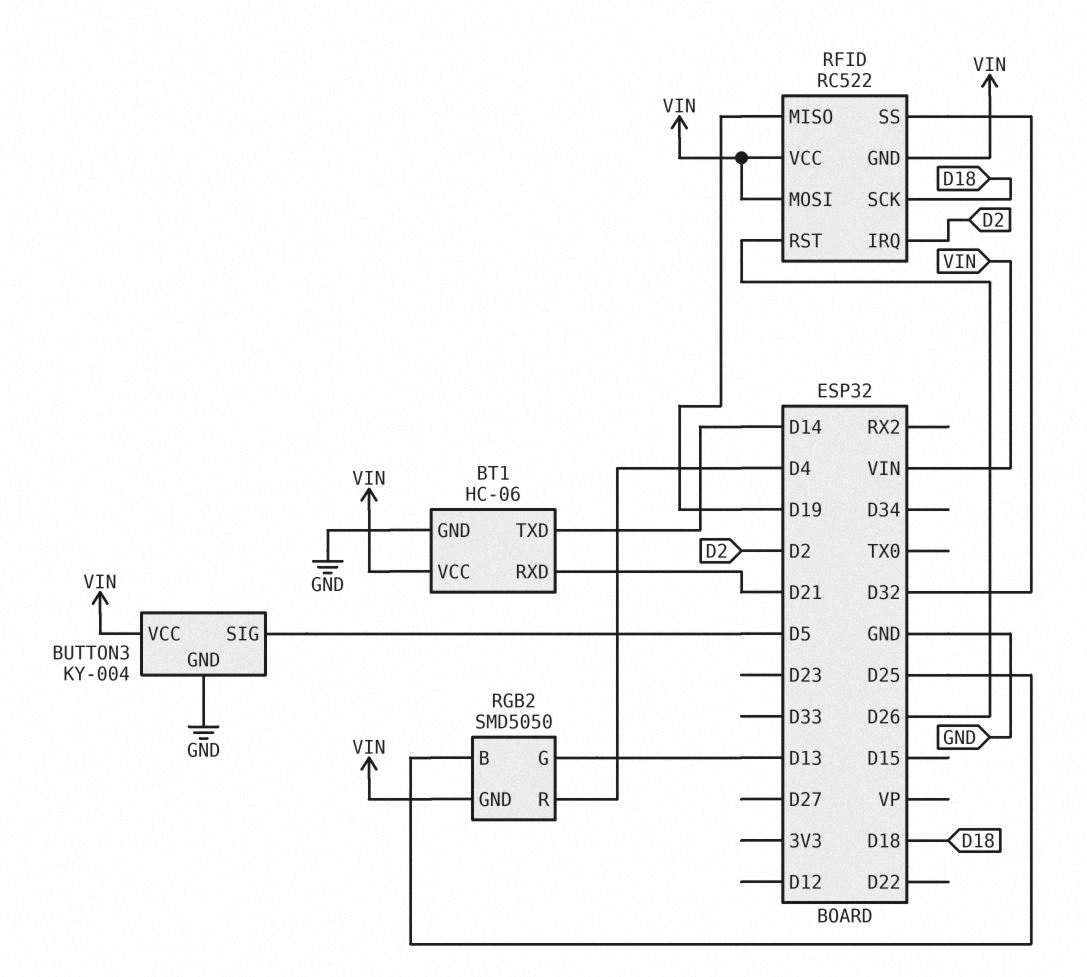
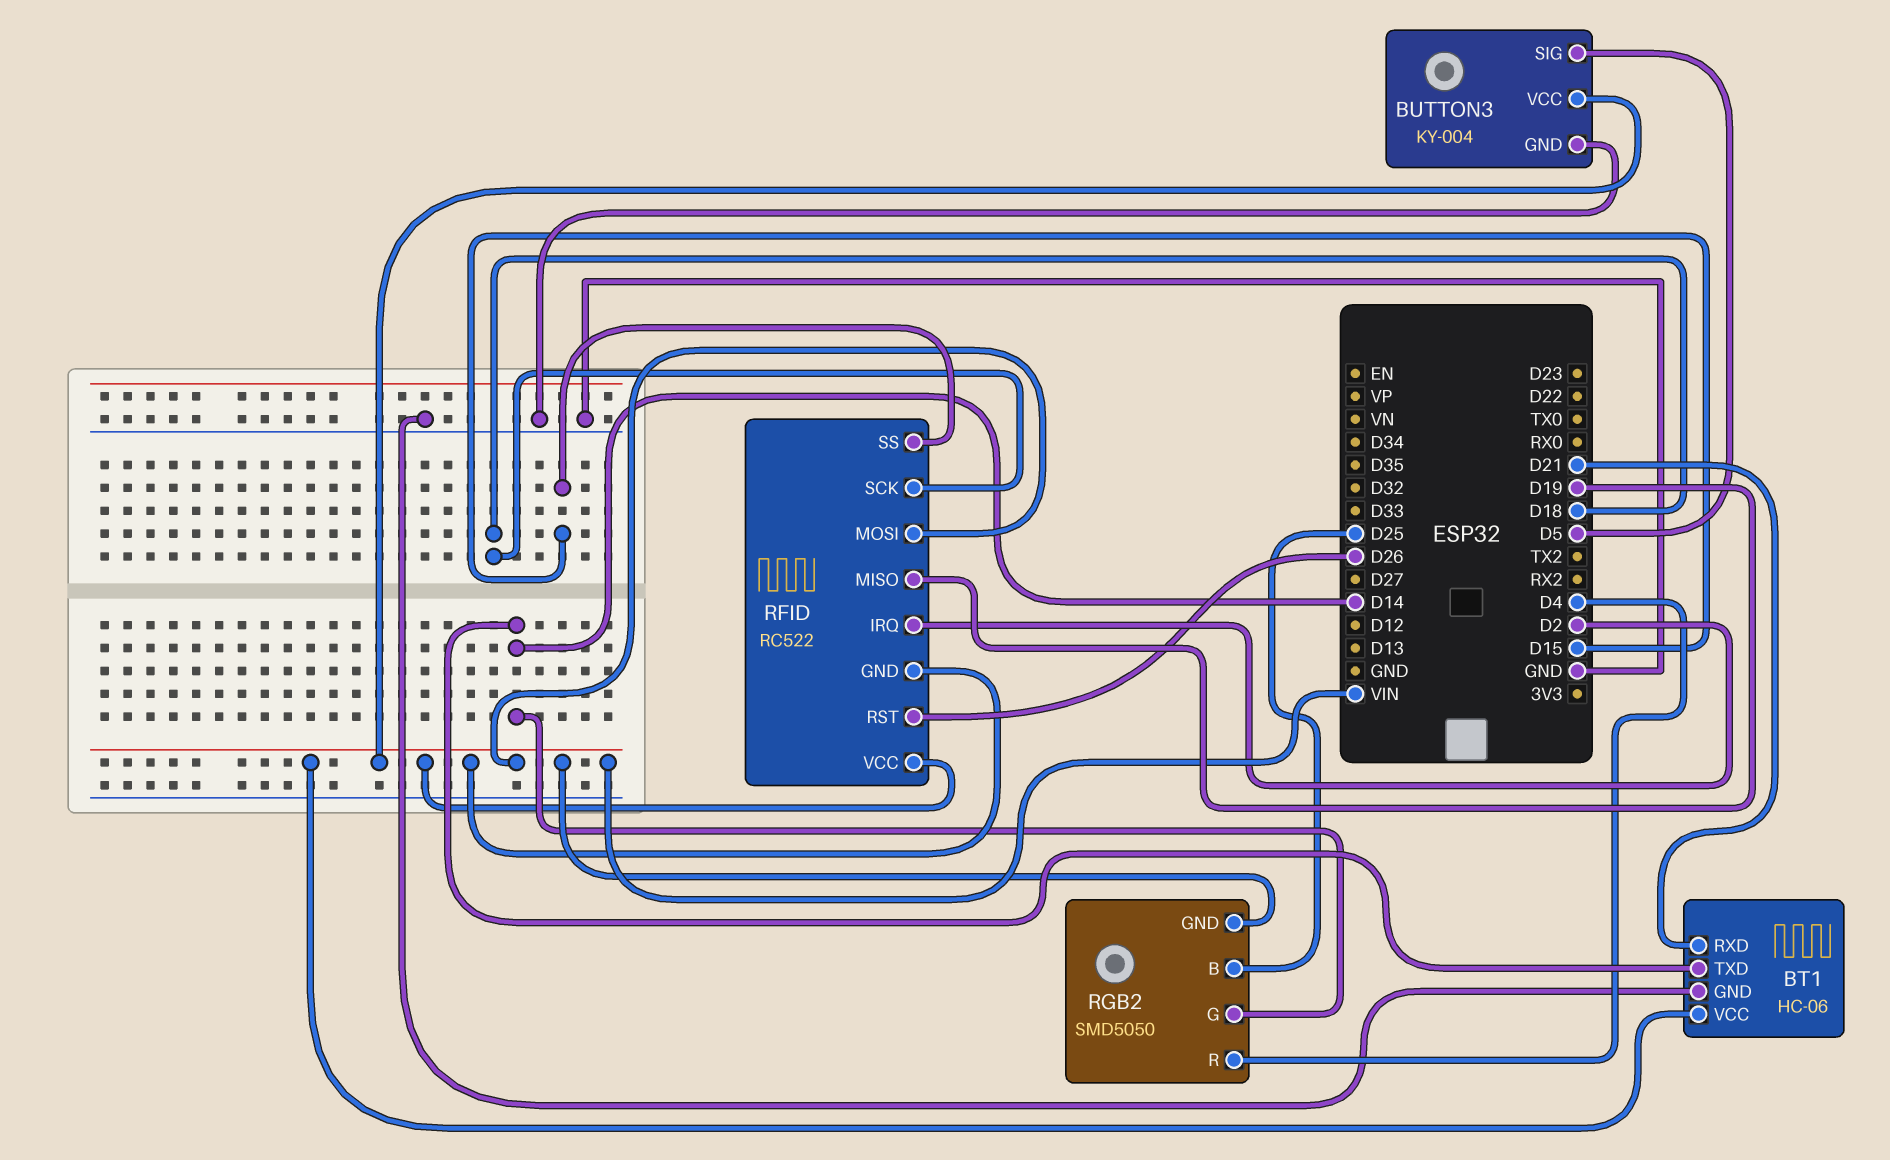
RFID pin SS: D32 -> D15
RGB2 pin G: D13 -> D14

